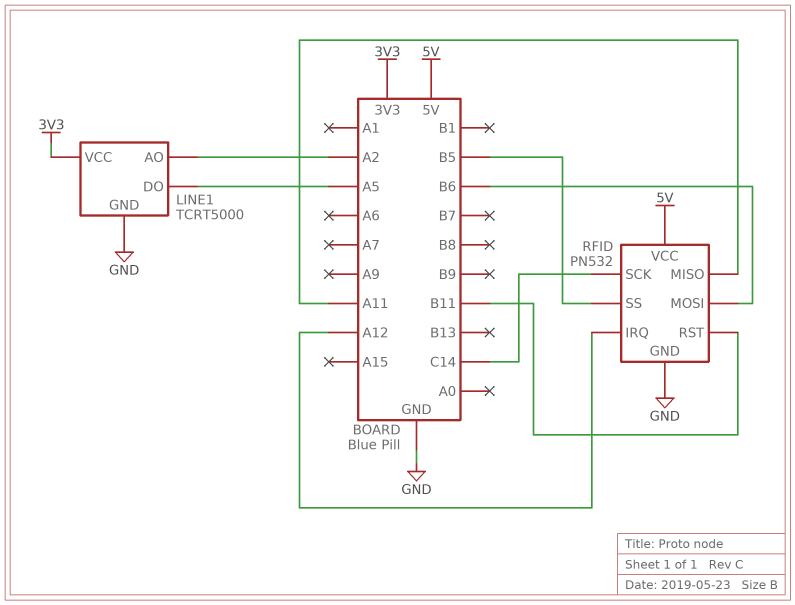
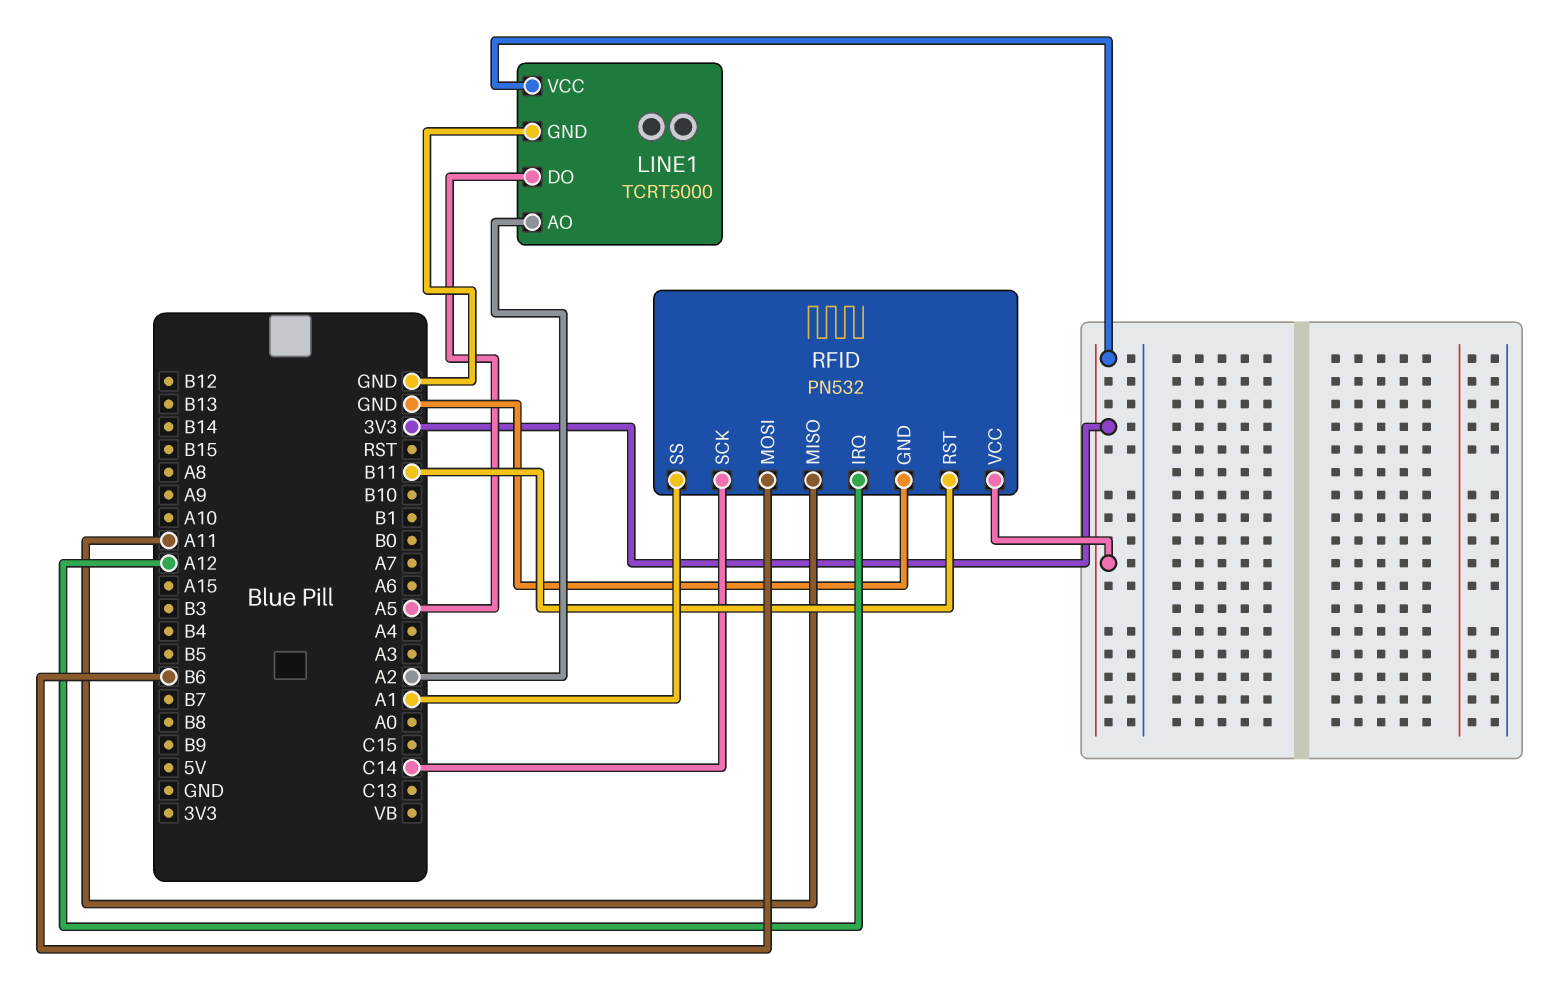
RFID pin SS: B5 -> A1
RFID pin VCC: 5V -> 3V3

